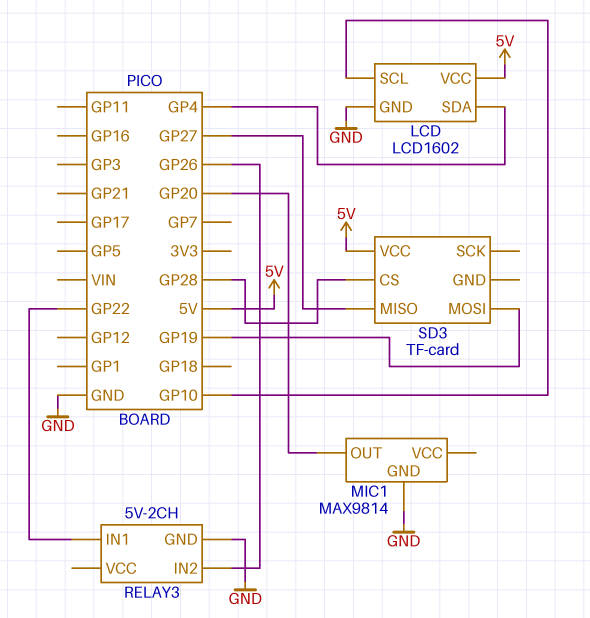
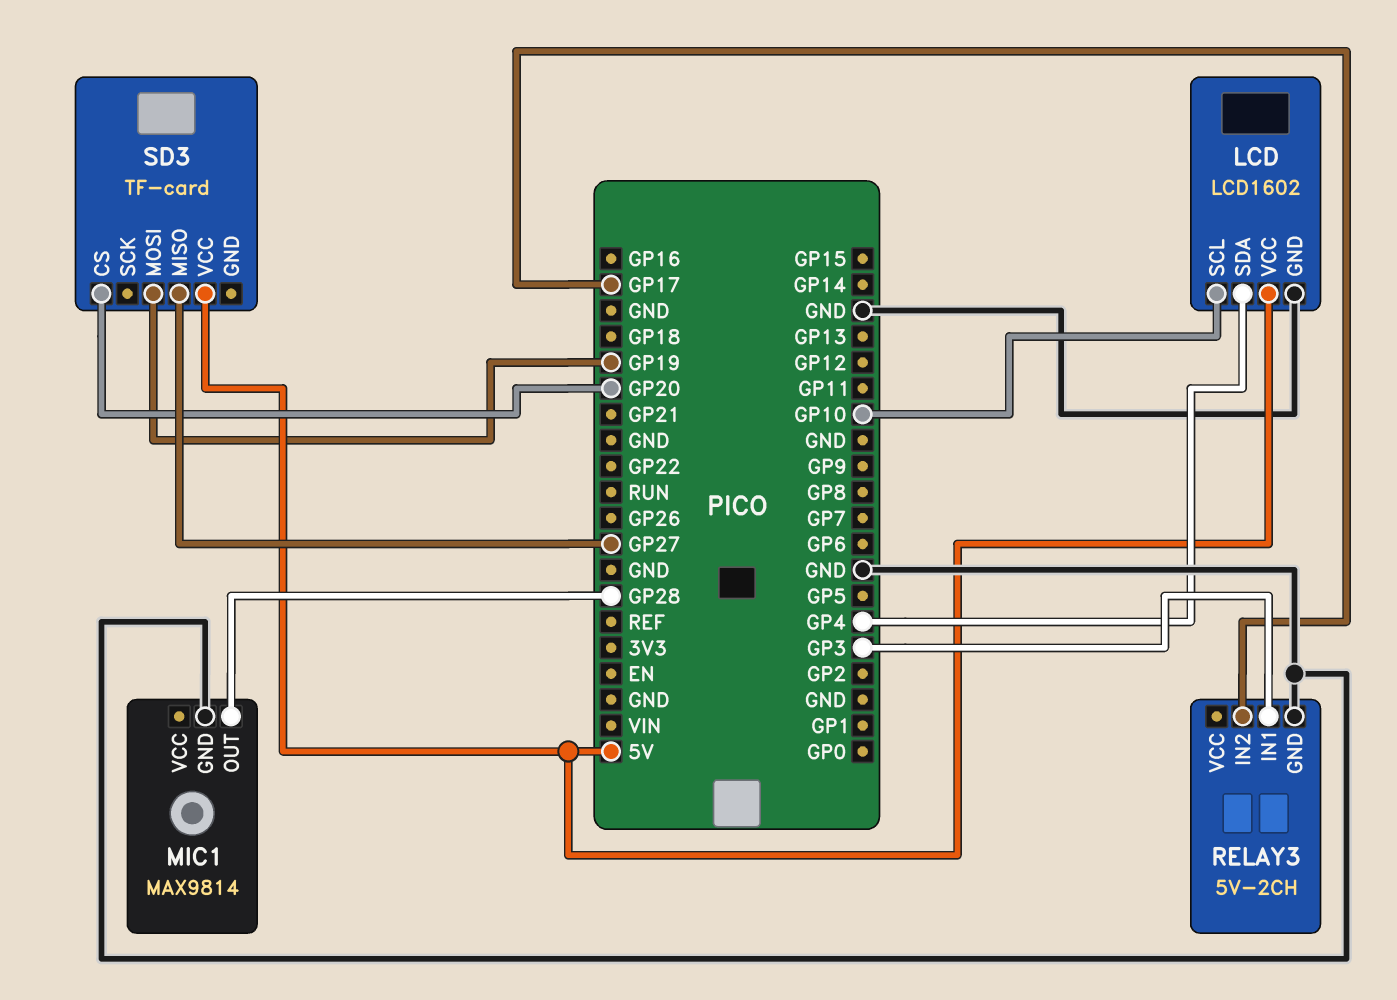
MIC1 pin OUT: GP20 -> GP28
RELAY3 pin IN1: GP22 -> GP3
RELAY3 pin IN2: GP26 -> GP17
SD3 pin CS: GP28 -> GP20

